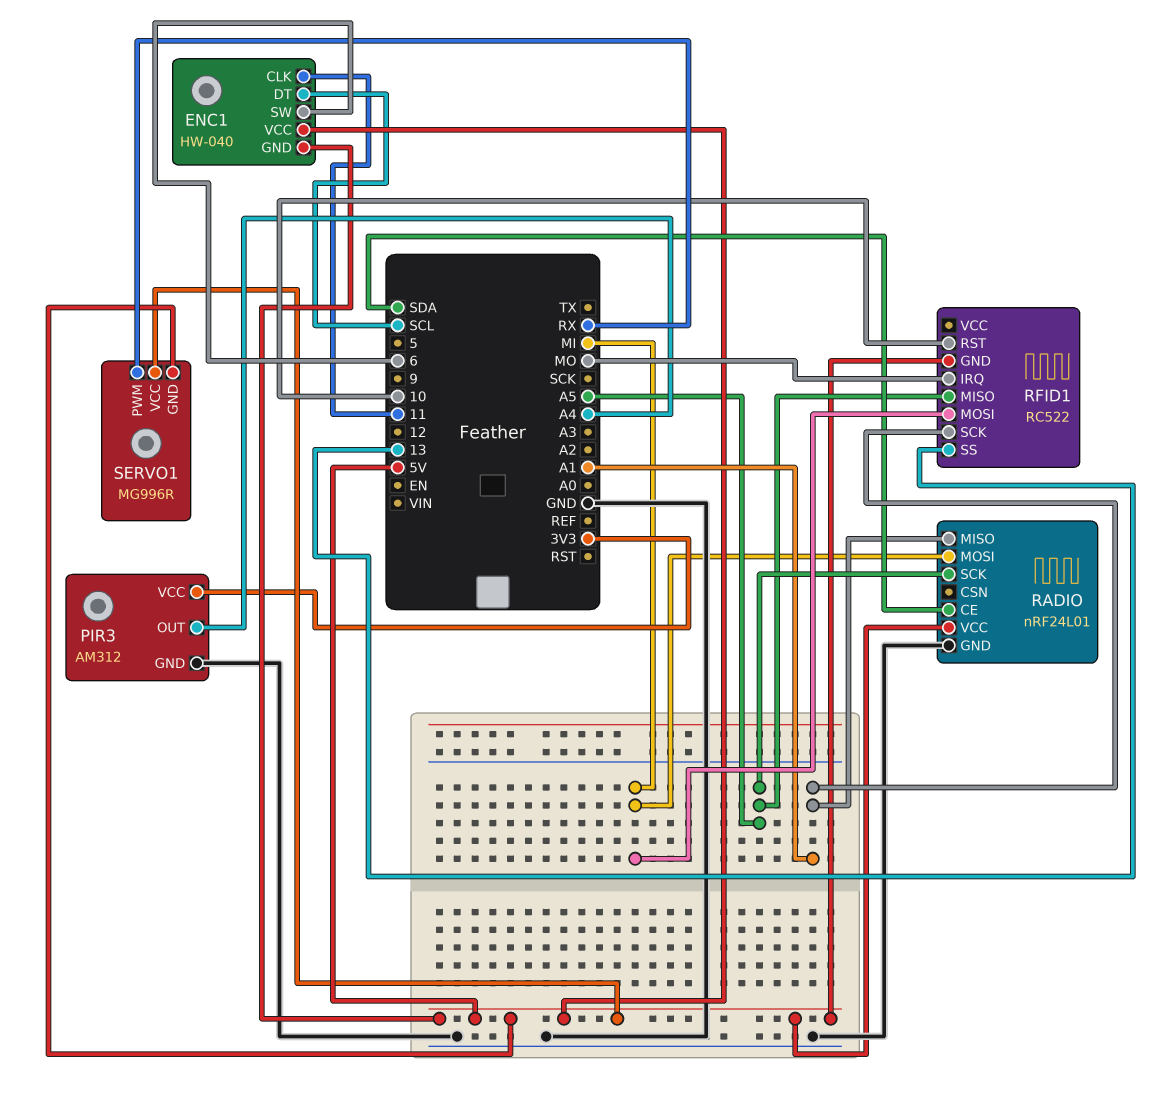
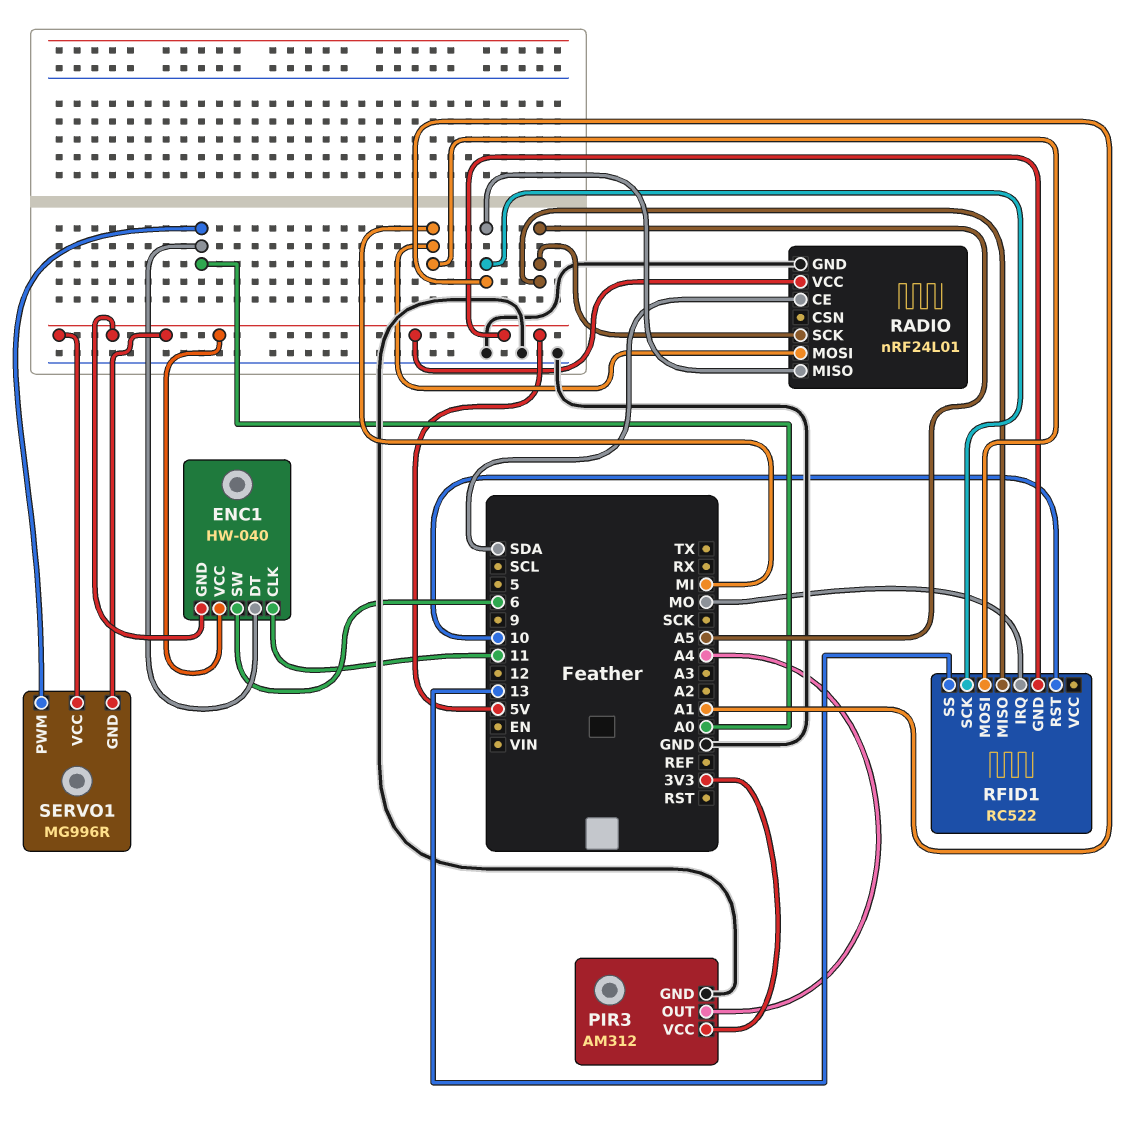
ENC1 pin DT: SCL -> A0
SERVO1 pin PWM: RX -> A0

